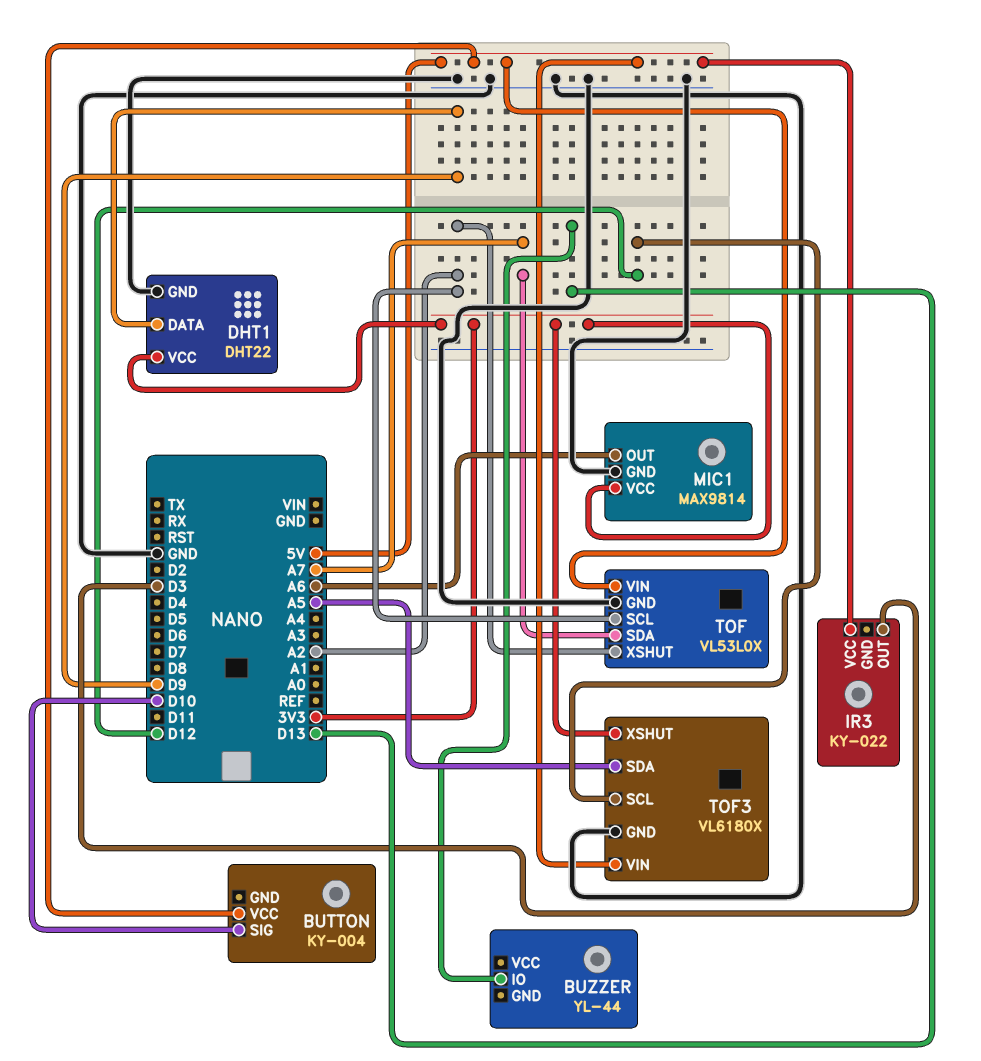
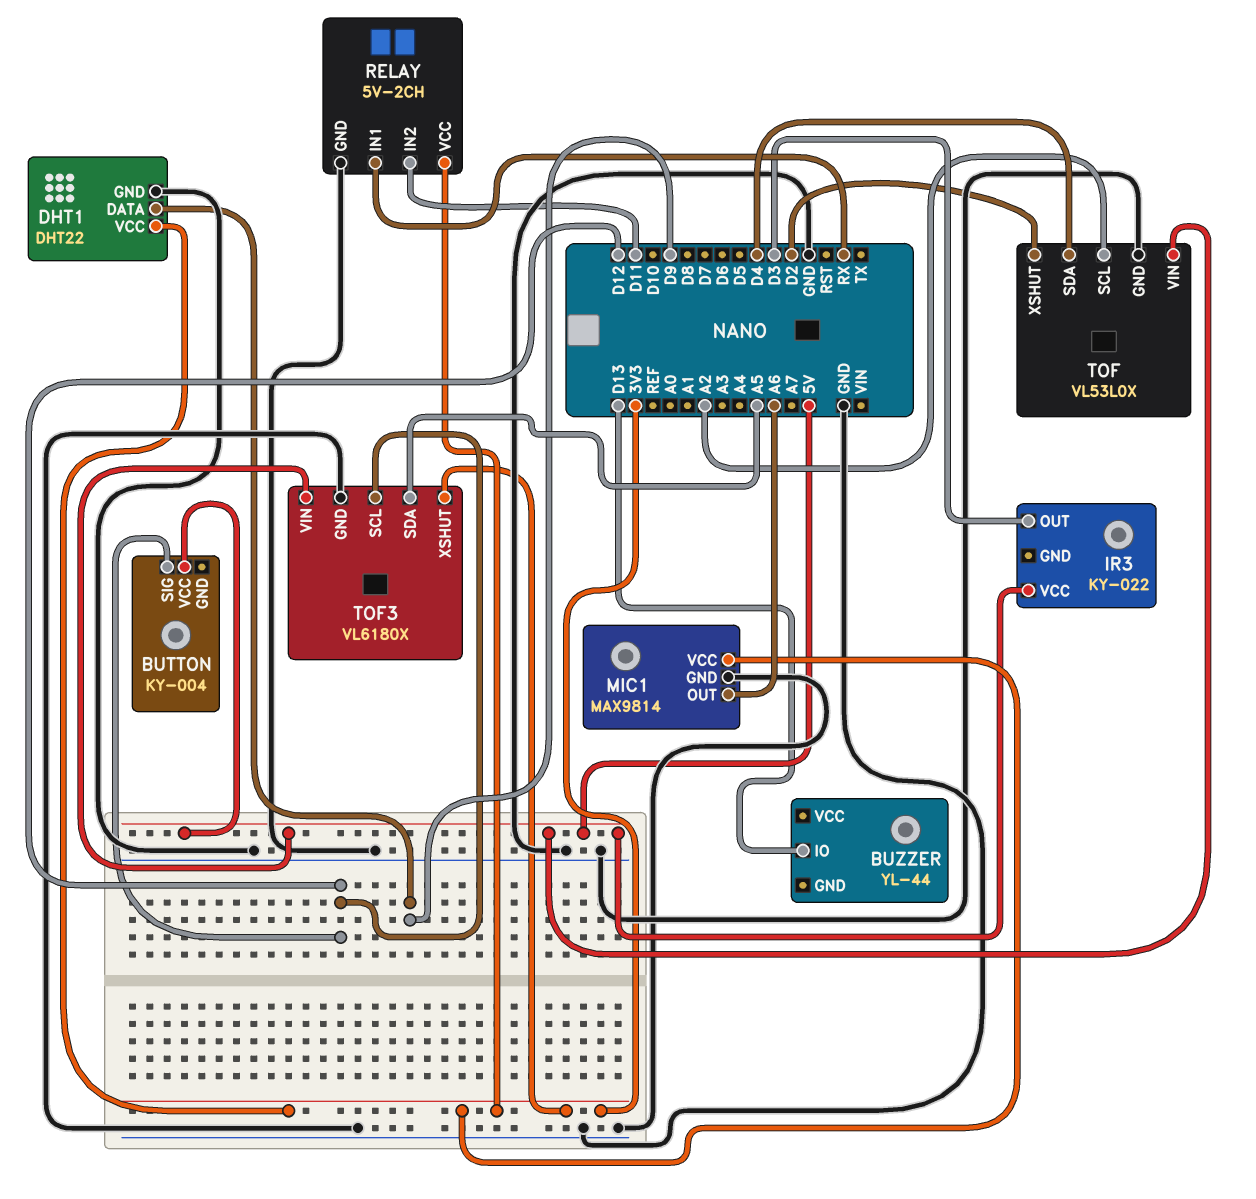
BUTTON pin SIG: D10 -> D12
RELAY: none -> 5V-2CH
RELAY pin GND: none -> GND
RELAY pin IN1: none -> RX
RELAY pin IN2: none -> D11
RELAY pin VCC: none -> 3V3
TOF pin SDA: A7 -> D4
TOF pin XSHUT: A2 -> D2

